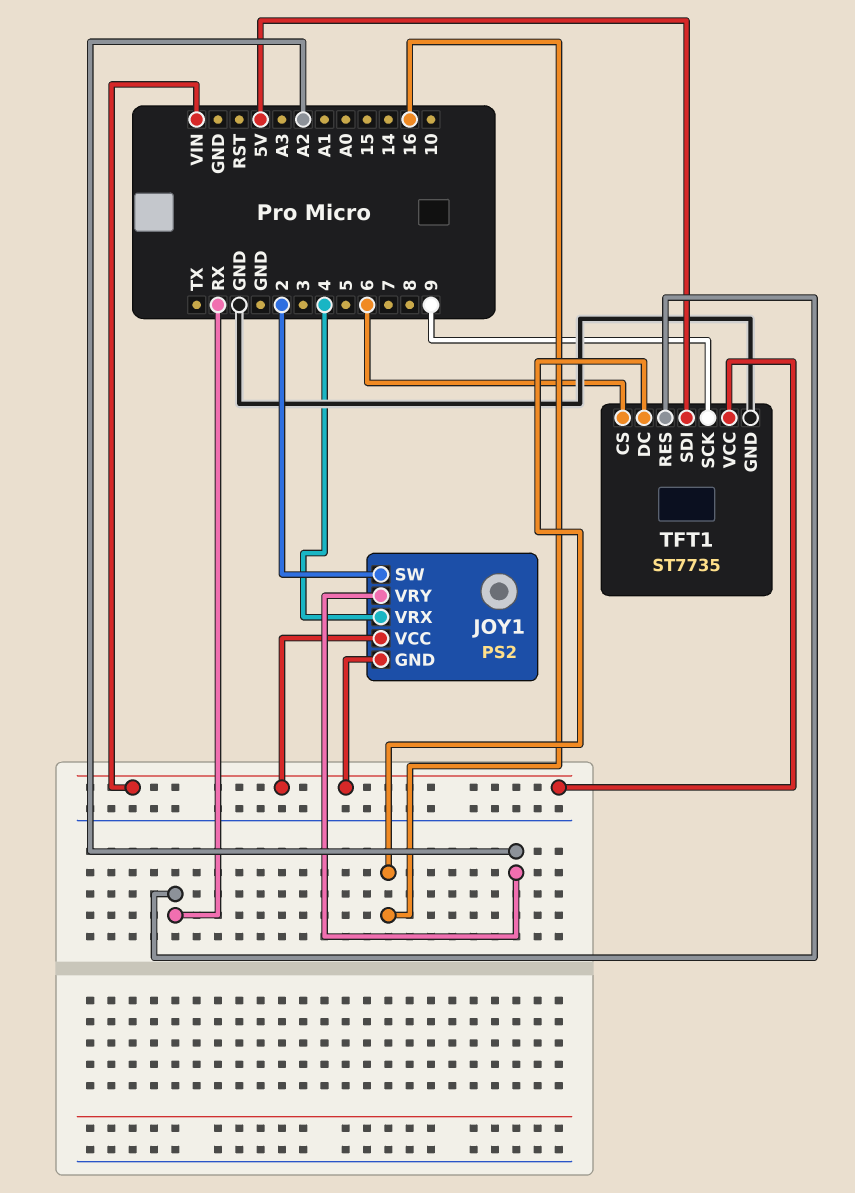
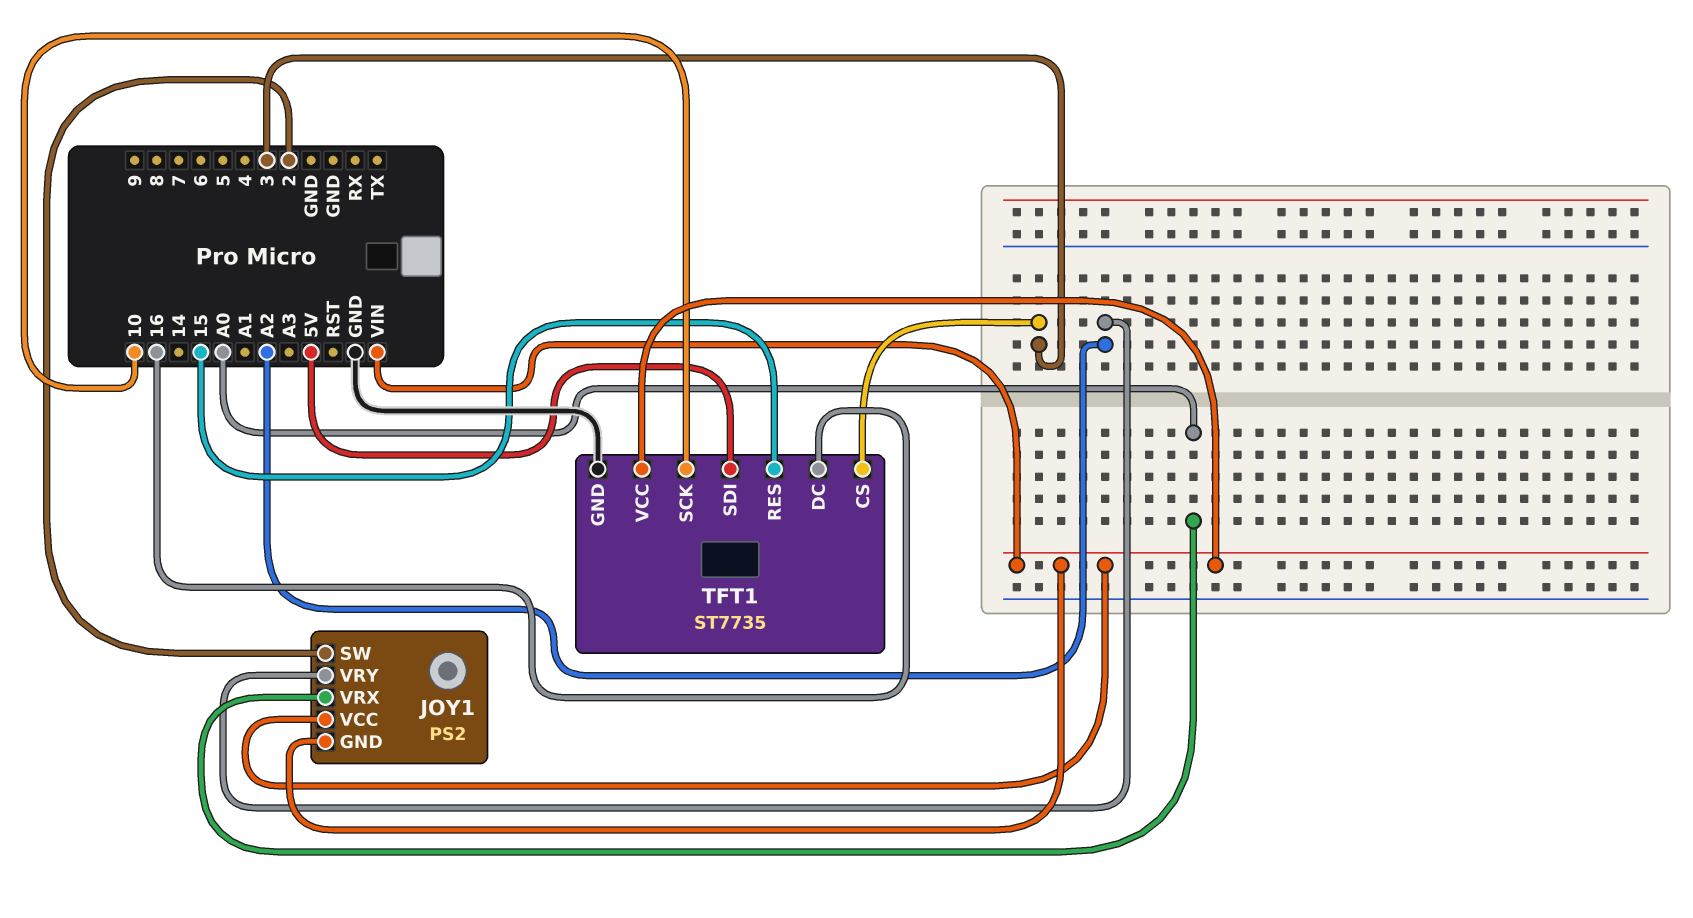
JOY1 pin VRX: 4 -> A0
TFT1 pin CS: 6 -> 3
TFT1 pin RES: RX -> 15
TFT1 pin SCK: 9 -> 10

